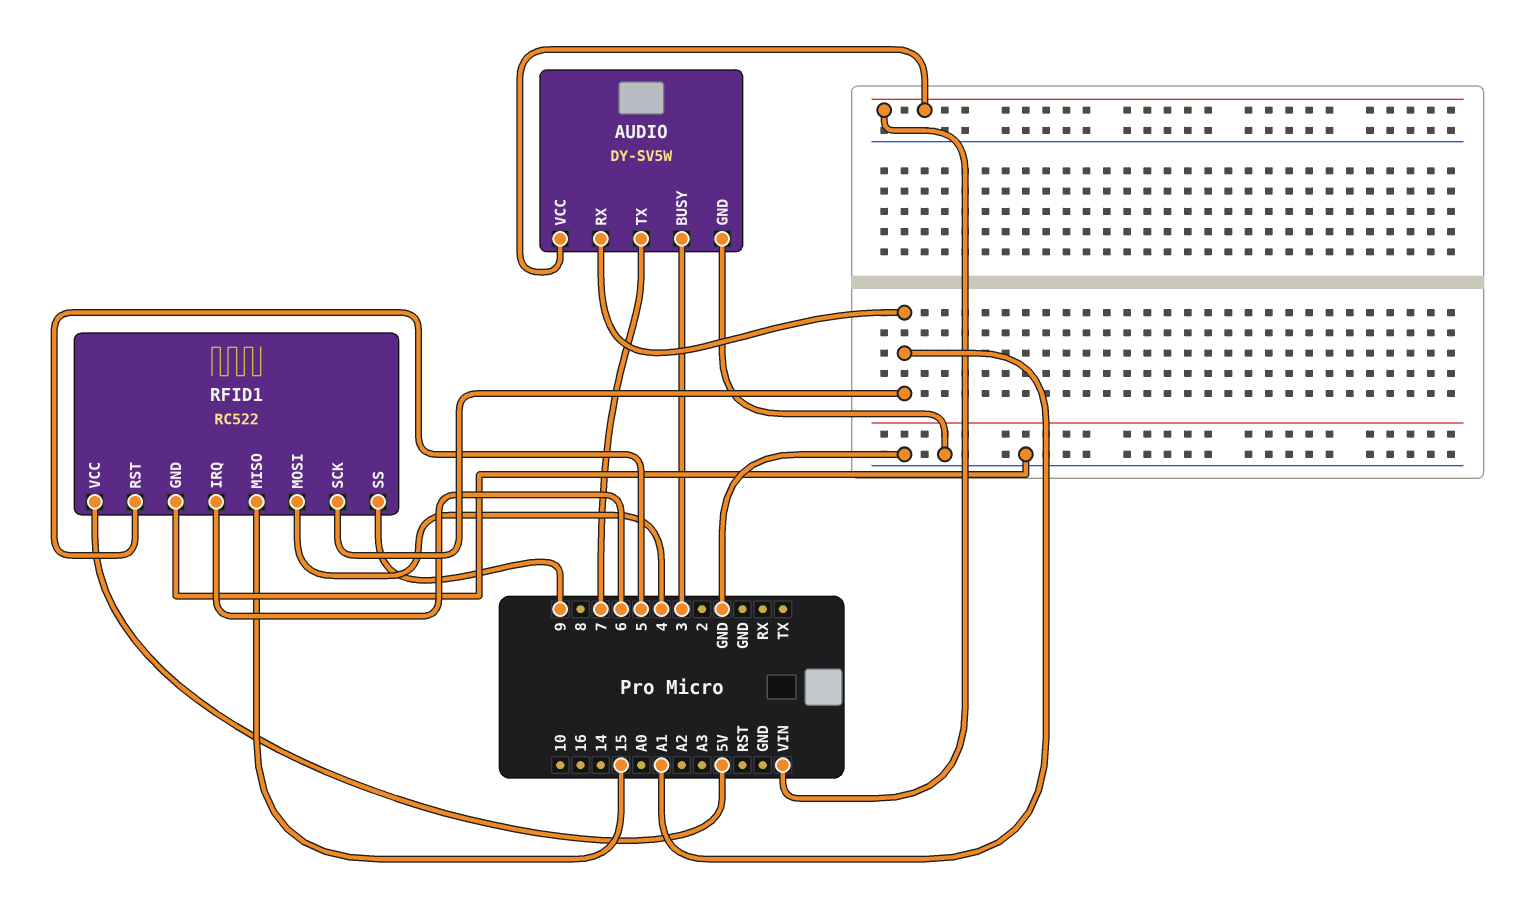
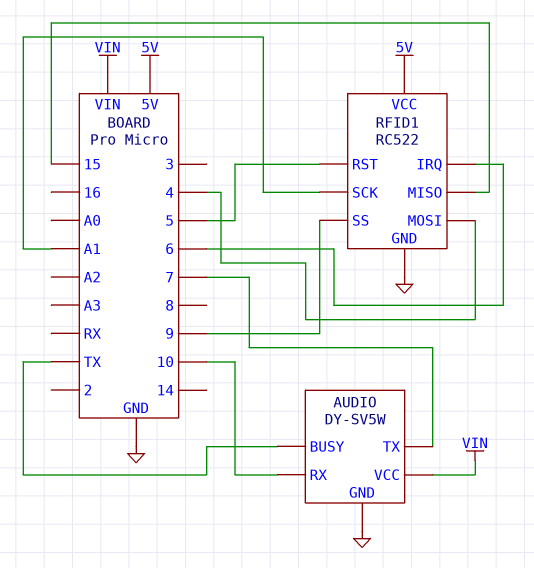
AUDIO pin BUSY: 3 -> TX
AUDIO pin RX: A1 -> 10

